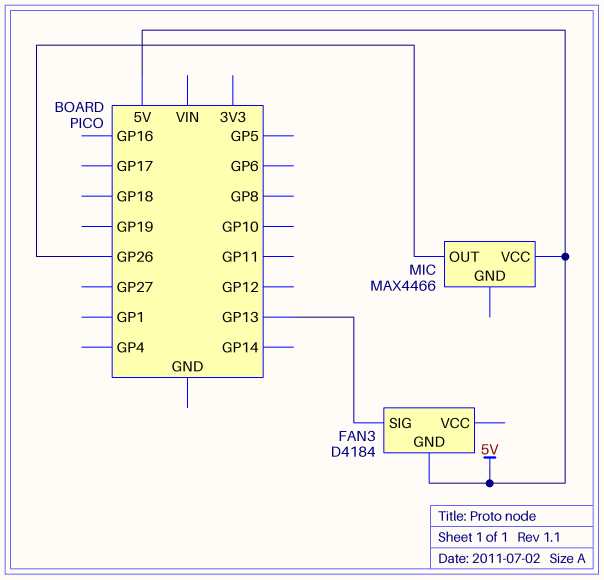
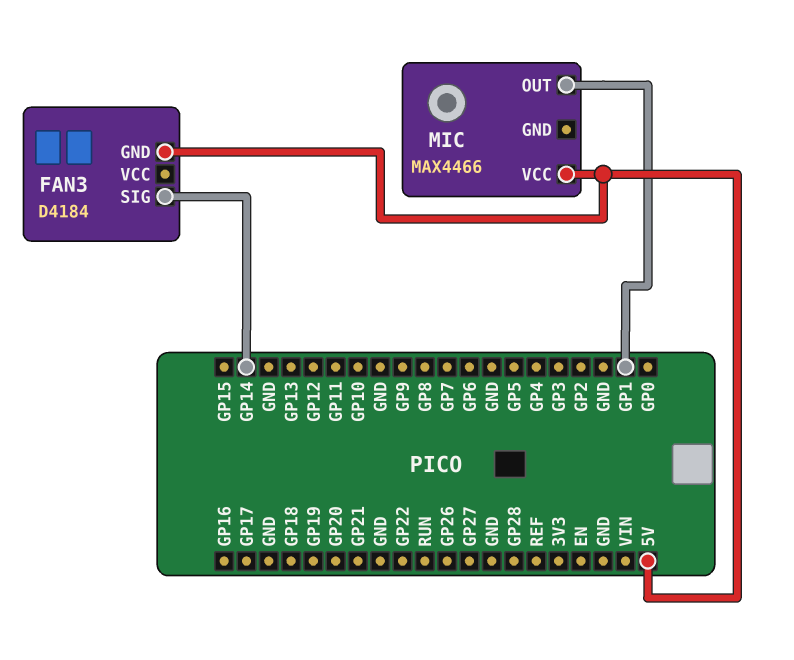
FAN3 pin SIG: GP13 -> GP14
MIC pin OUT: GP26 -> GP1

